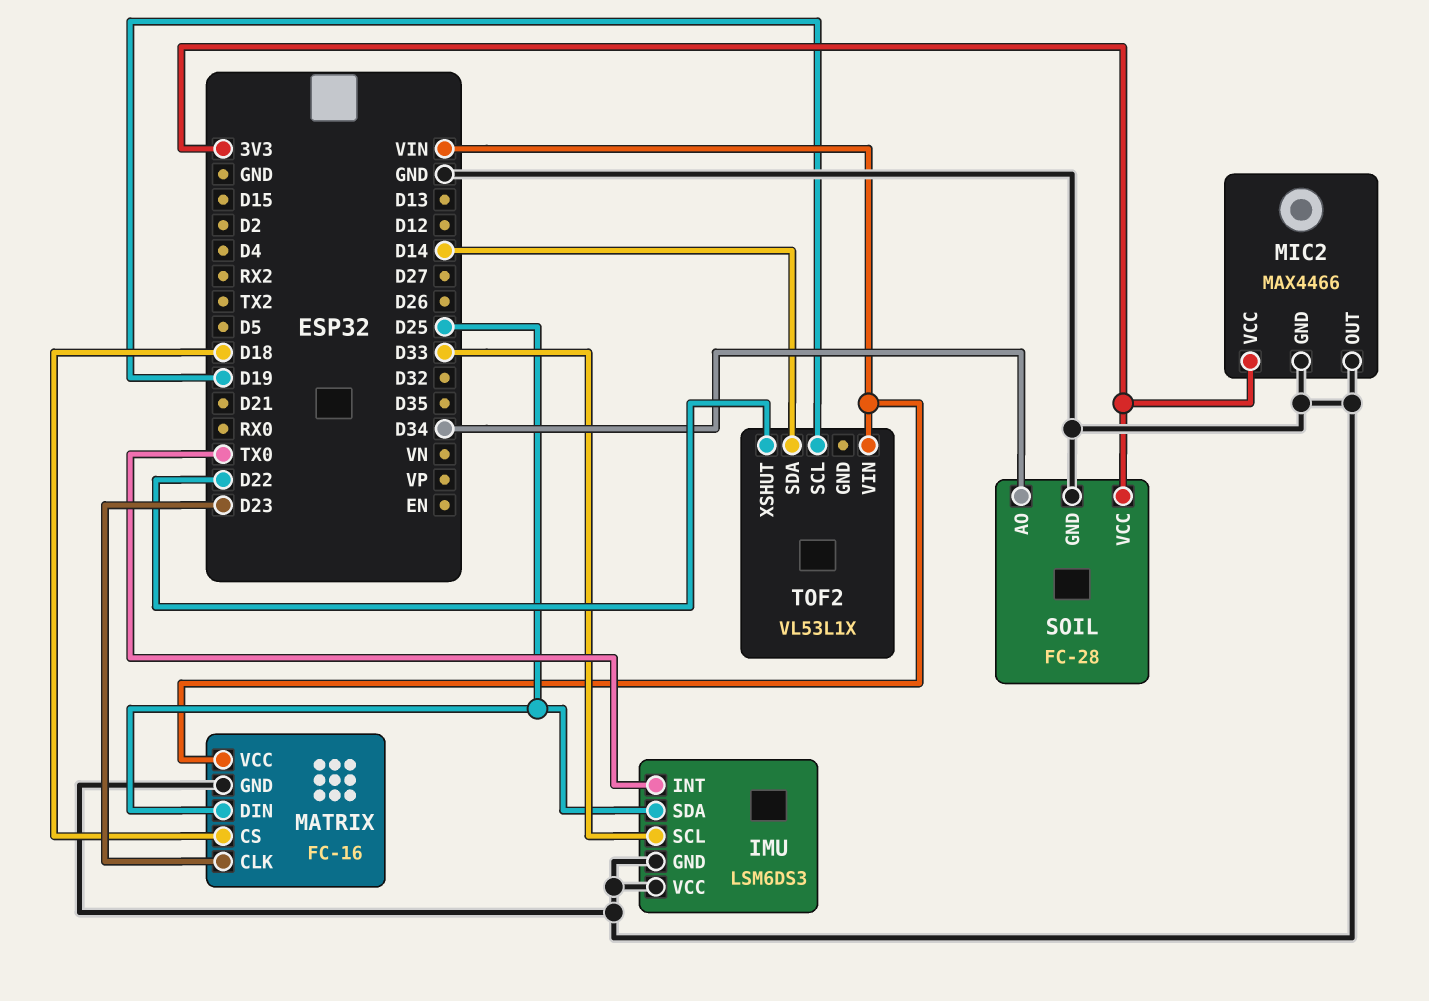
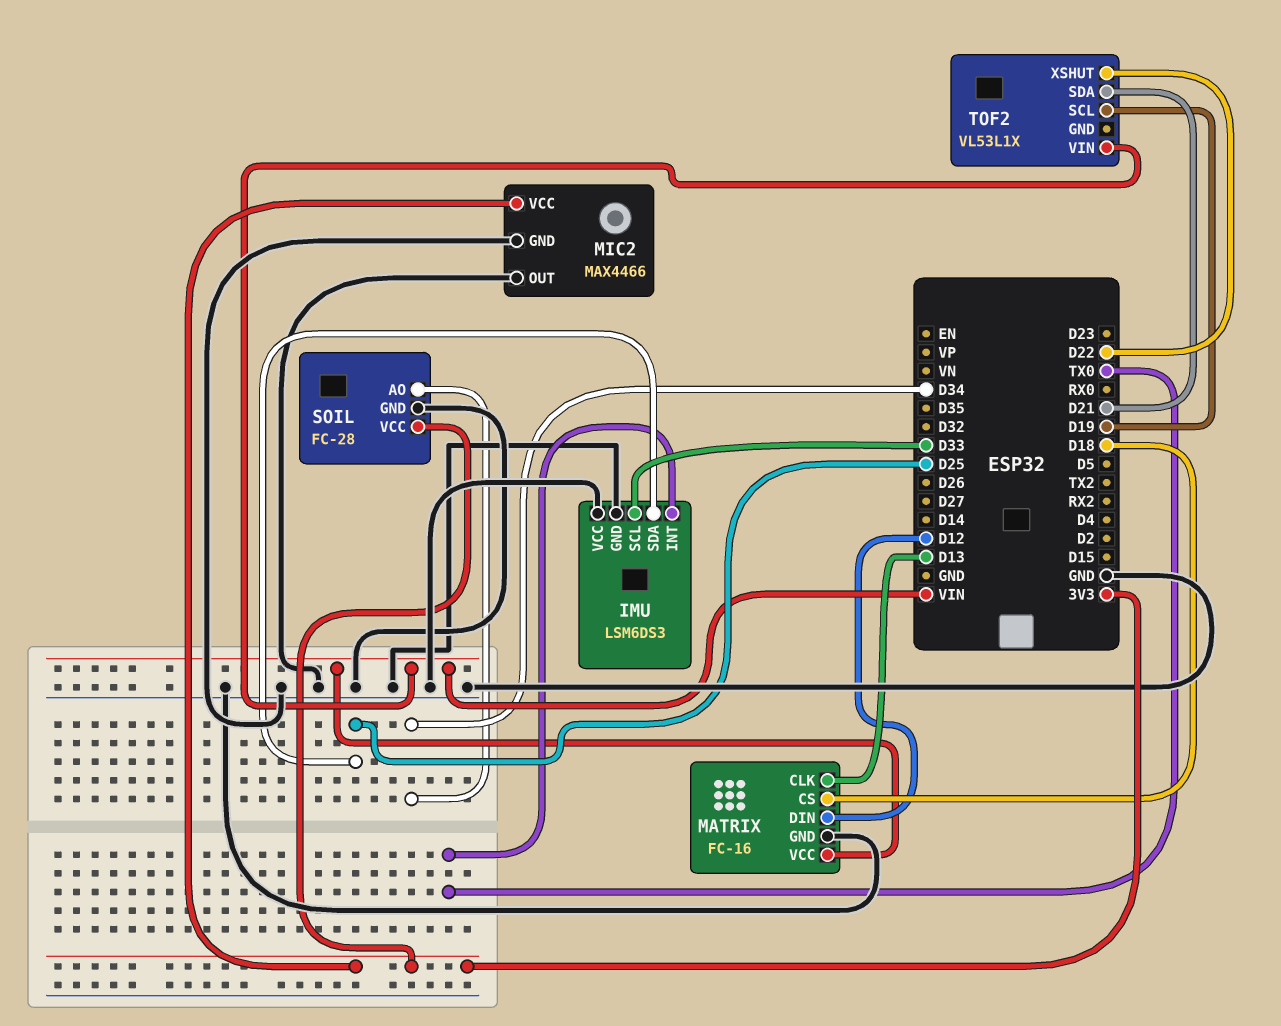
MATRIX pin CLK: D23 -> D13
MATRIX pin DIN: D25 -> D12
TOF2 pin SDA: D14 -> D21

